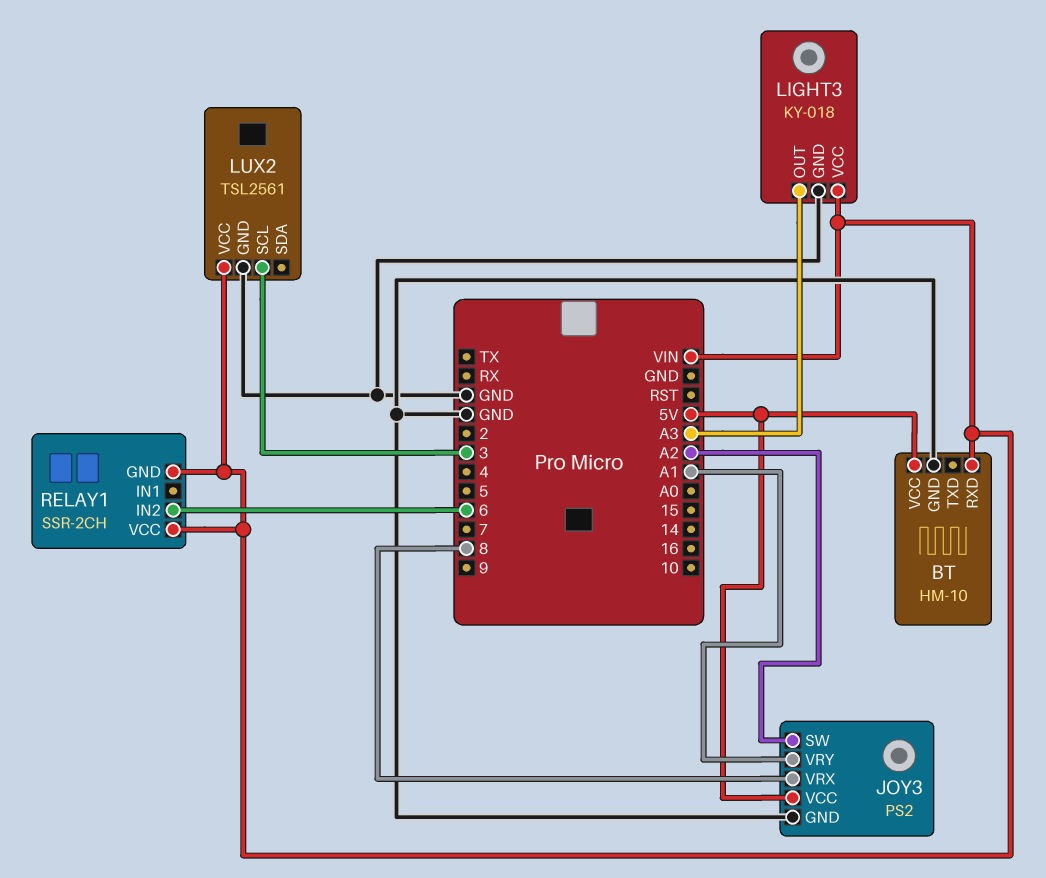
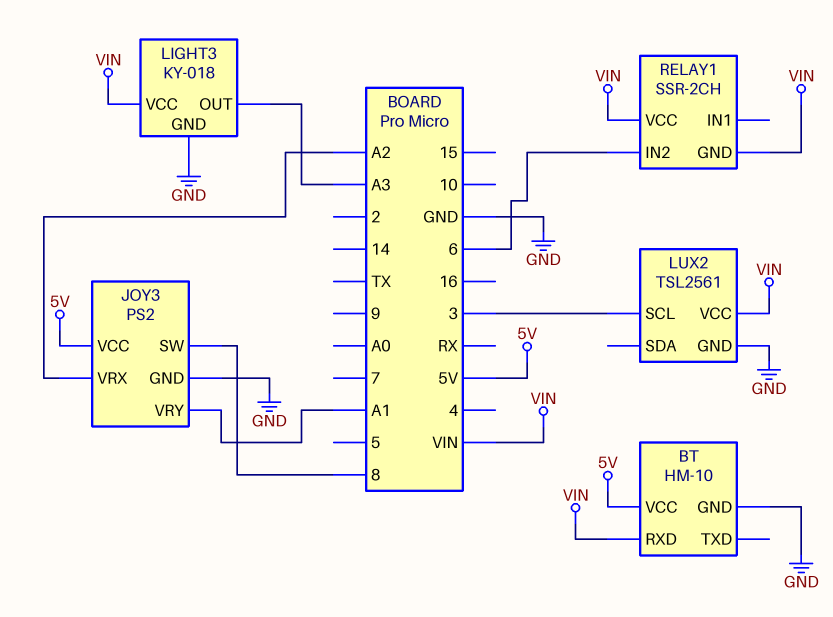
JOY3 pin SW: A2 -> 8
JOY3 pin VRX: 8 -> A2

